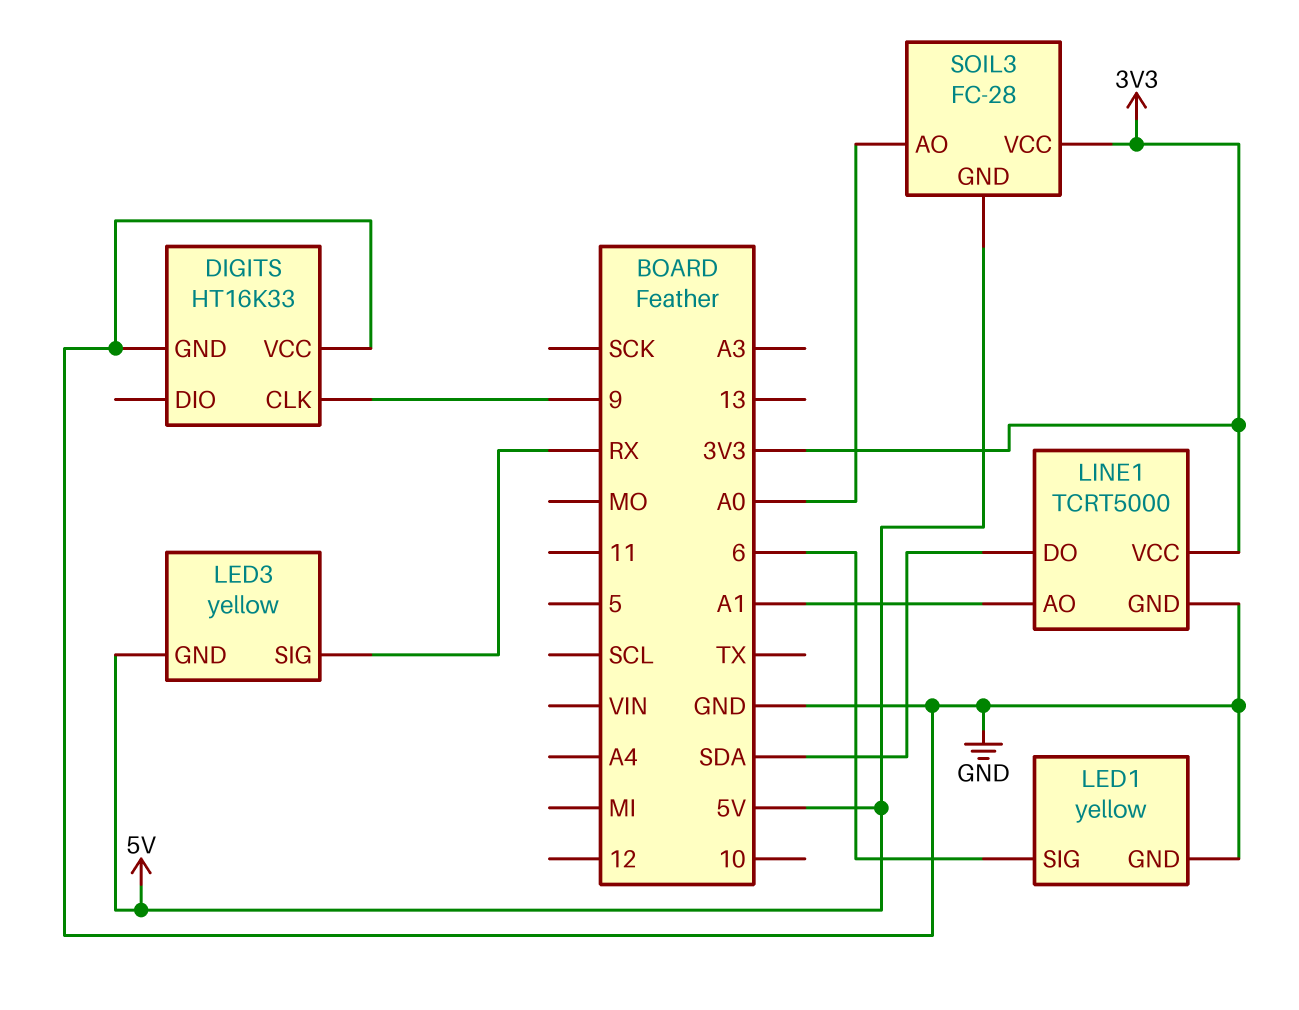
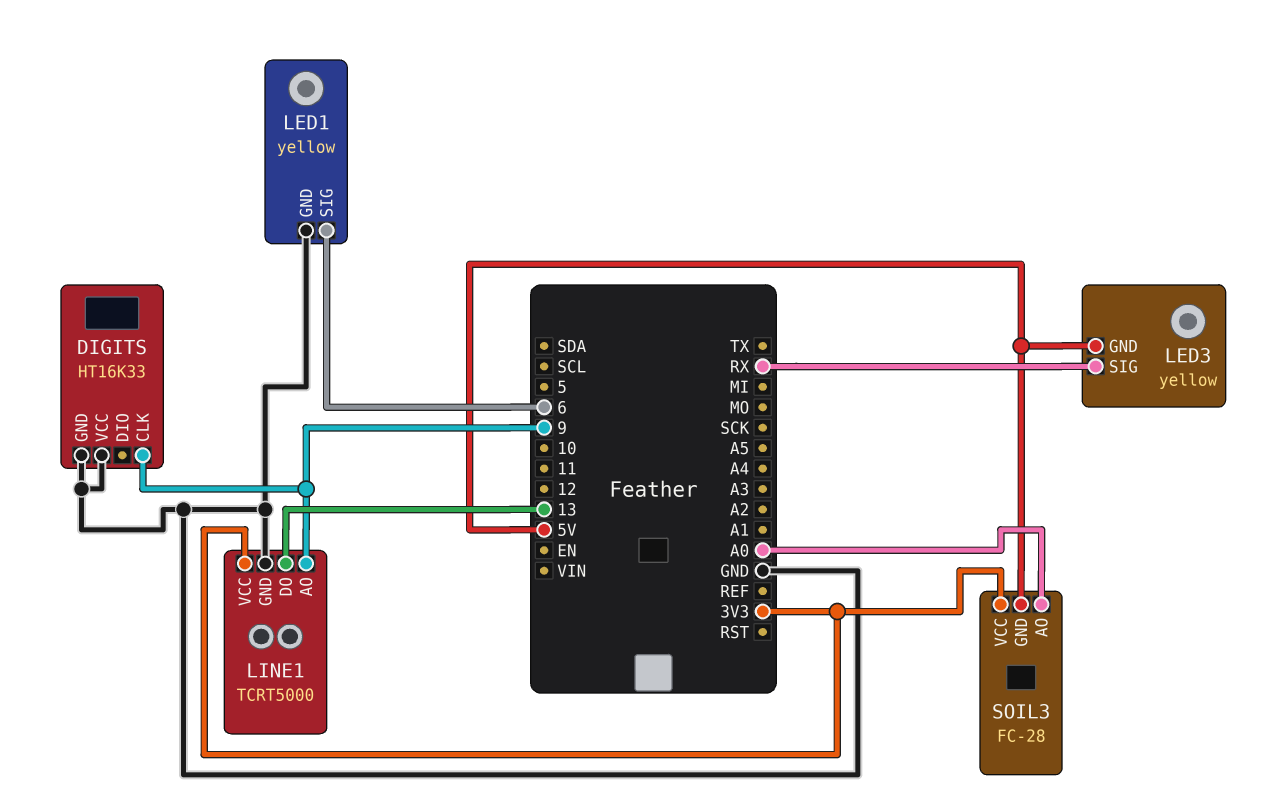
LINE1 pin AO: A1 -> 9
LINE1 pin DO: SDA -> 13

